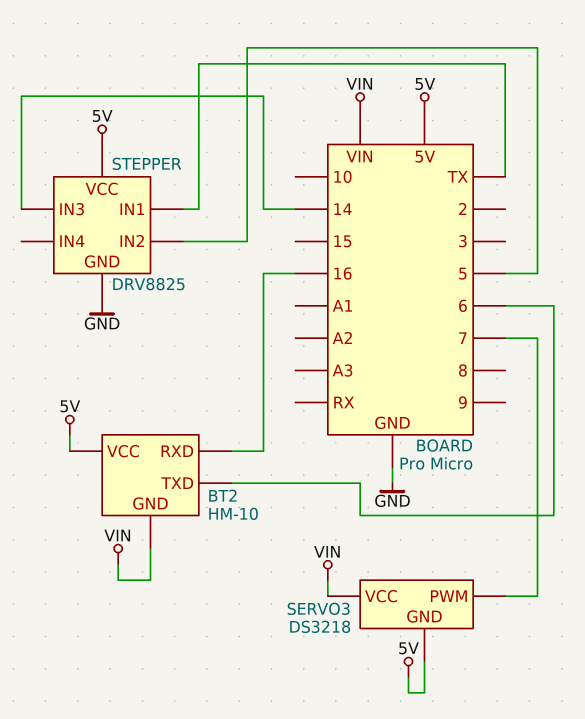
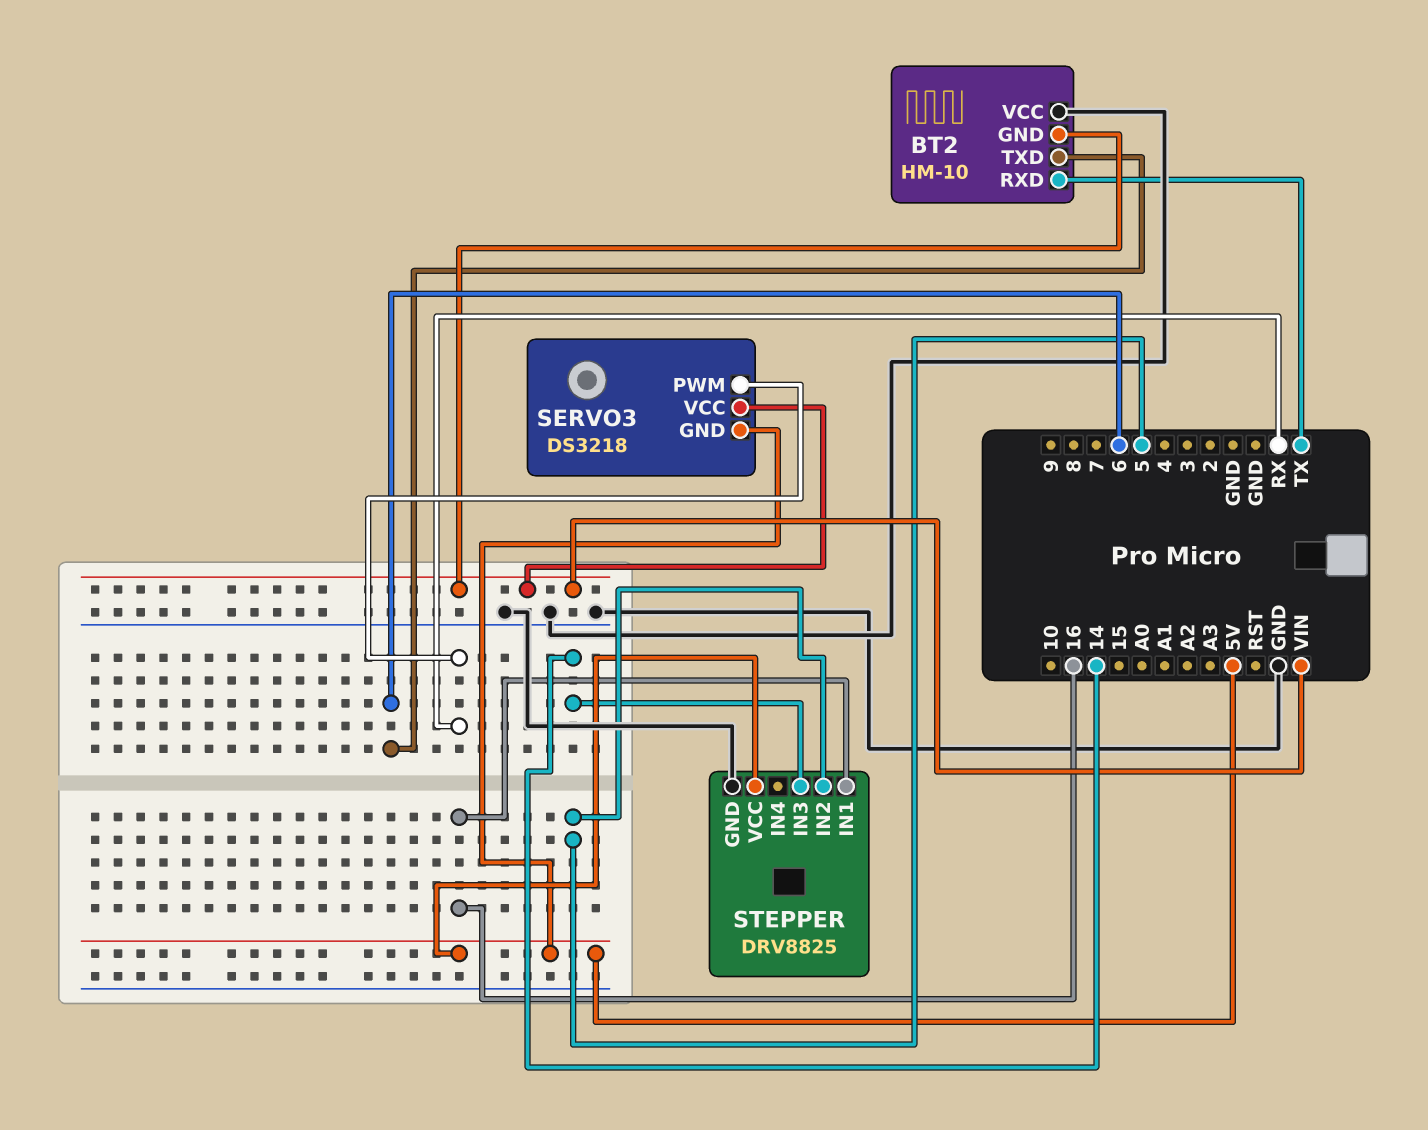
BT2 pin RXD: 16 -> TX
BT2 pin VCC: 5V -> GND
SERVO3 pin PWM: 7 -> RX
STEPPER pin IN1: TX -> 16

